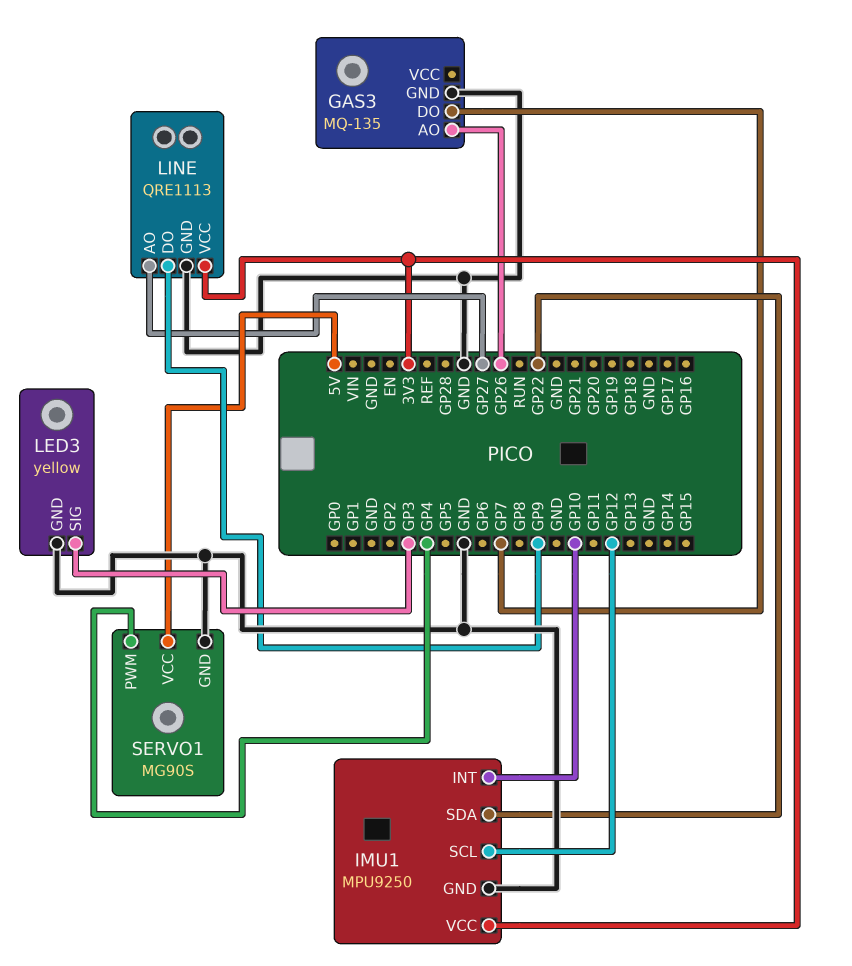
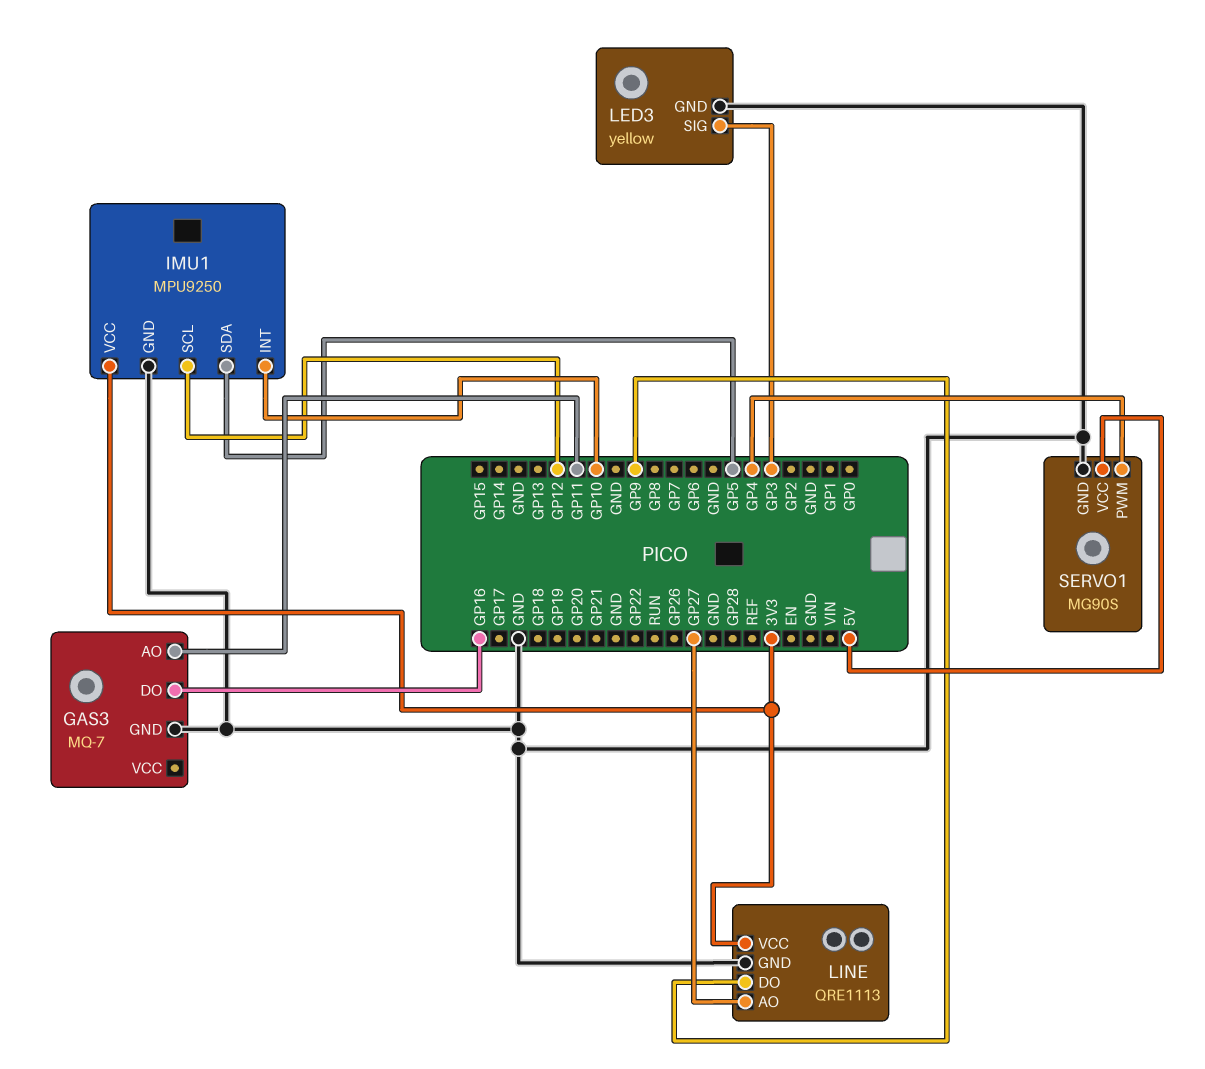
GAS3: MQ-135 -> MQ-7
GAS3 pin AO: GP26 -> GP11
GAS3 pin DO: GP7 -> GP16
IMU1 pin SDA: GP22 -> GP5

